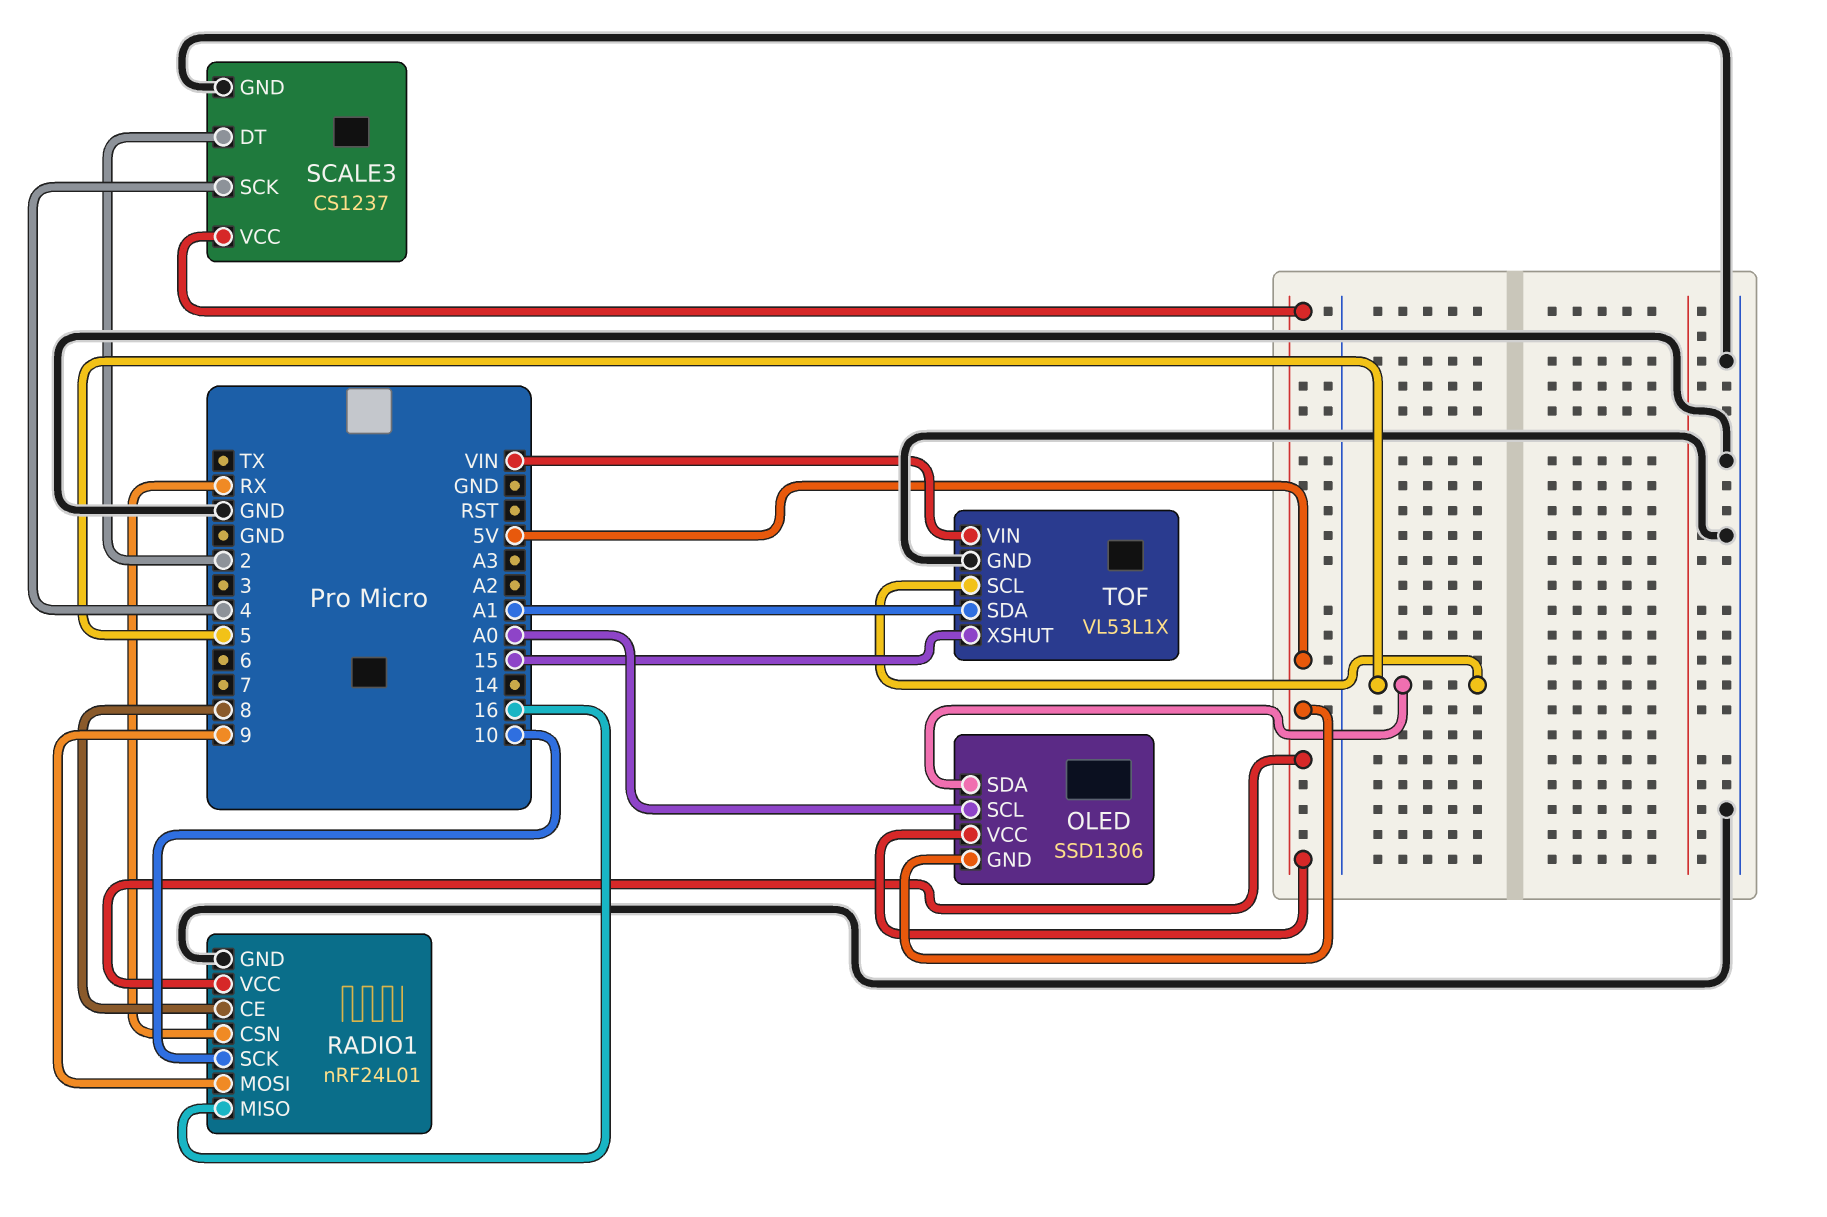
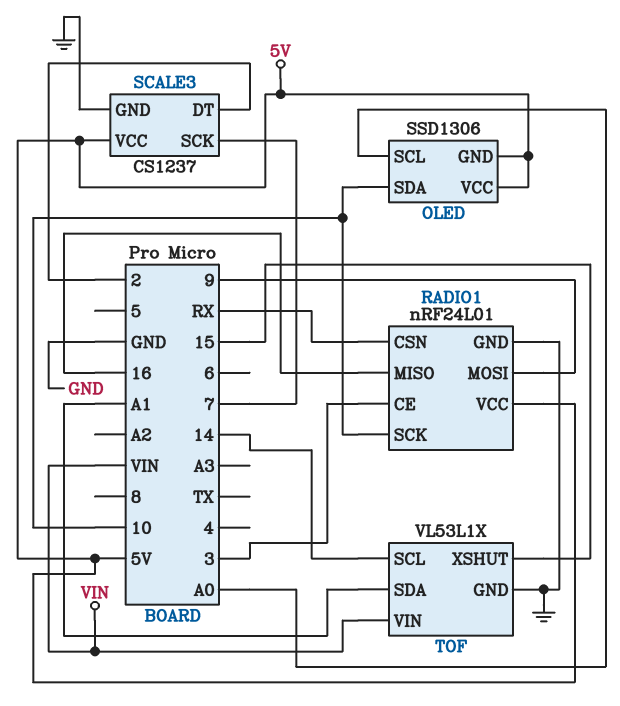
OLED pin SDA: 5 -> 10
RADIO1 pin CE: 8 -> 3
SCALE3 pin SCK: 4 -> 7
TOF pin SCL: 5 -> 14

